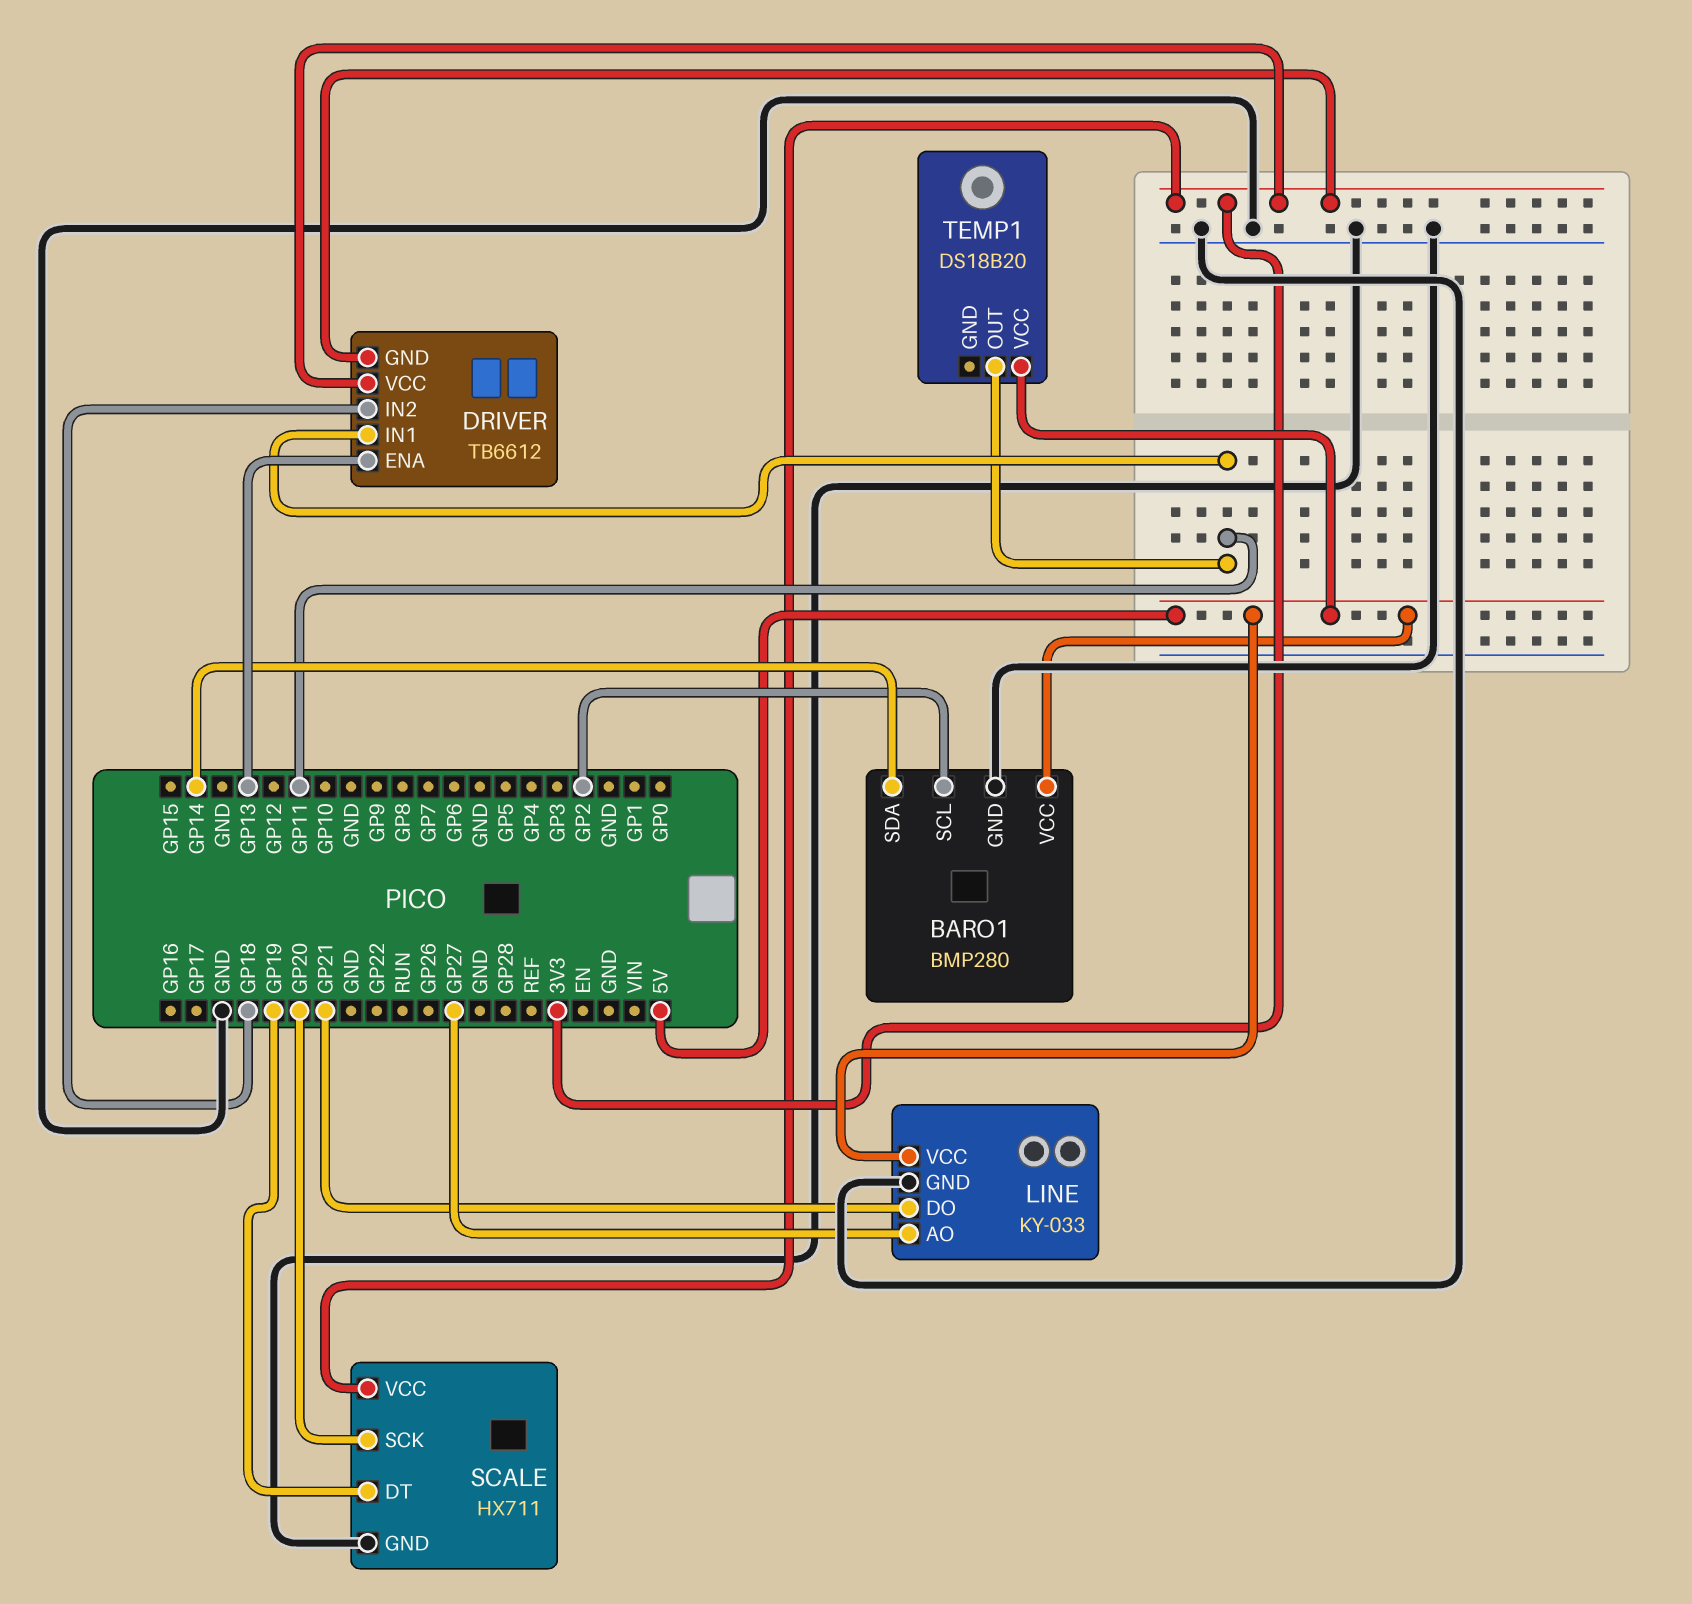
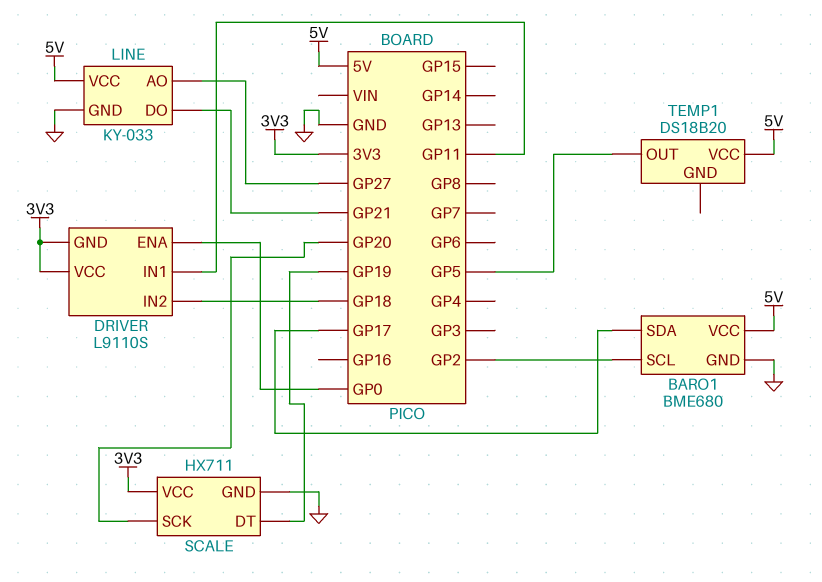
BARO1: BMP280 -> BME680
BARO1 pin SDA: GP14 -> GP17
DRIVER: TB6612 -> L9110S
DRIVER pin ENA: GP13 -> GP0
TEMP1 pin OUT: GP11 -> GP5

